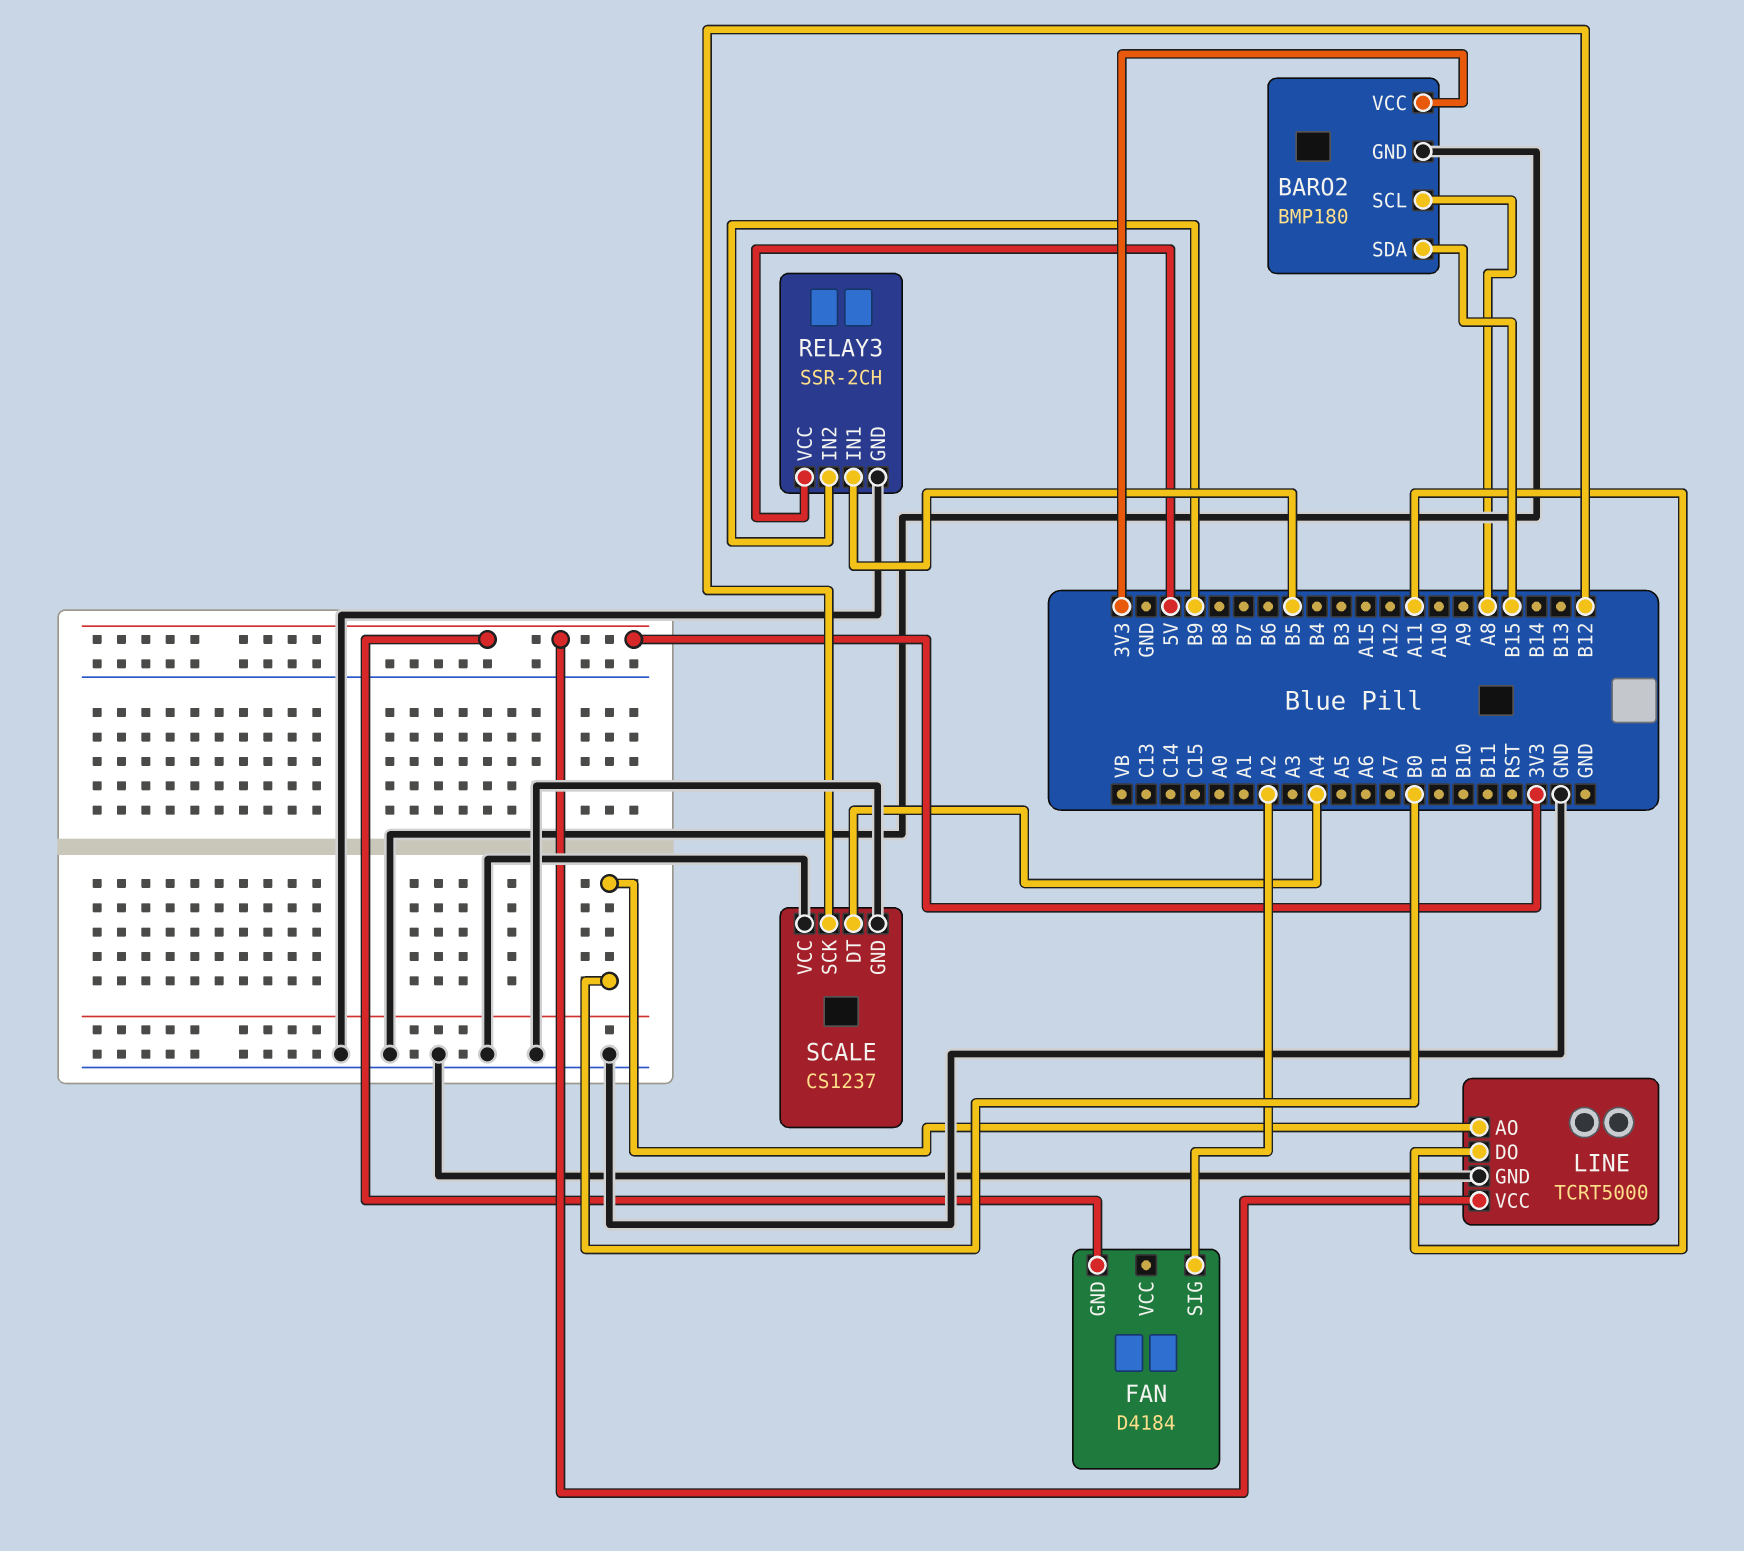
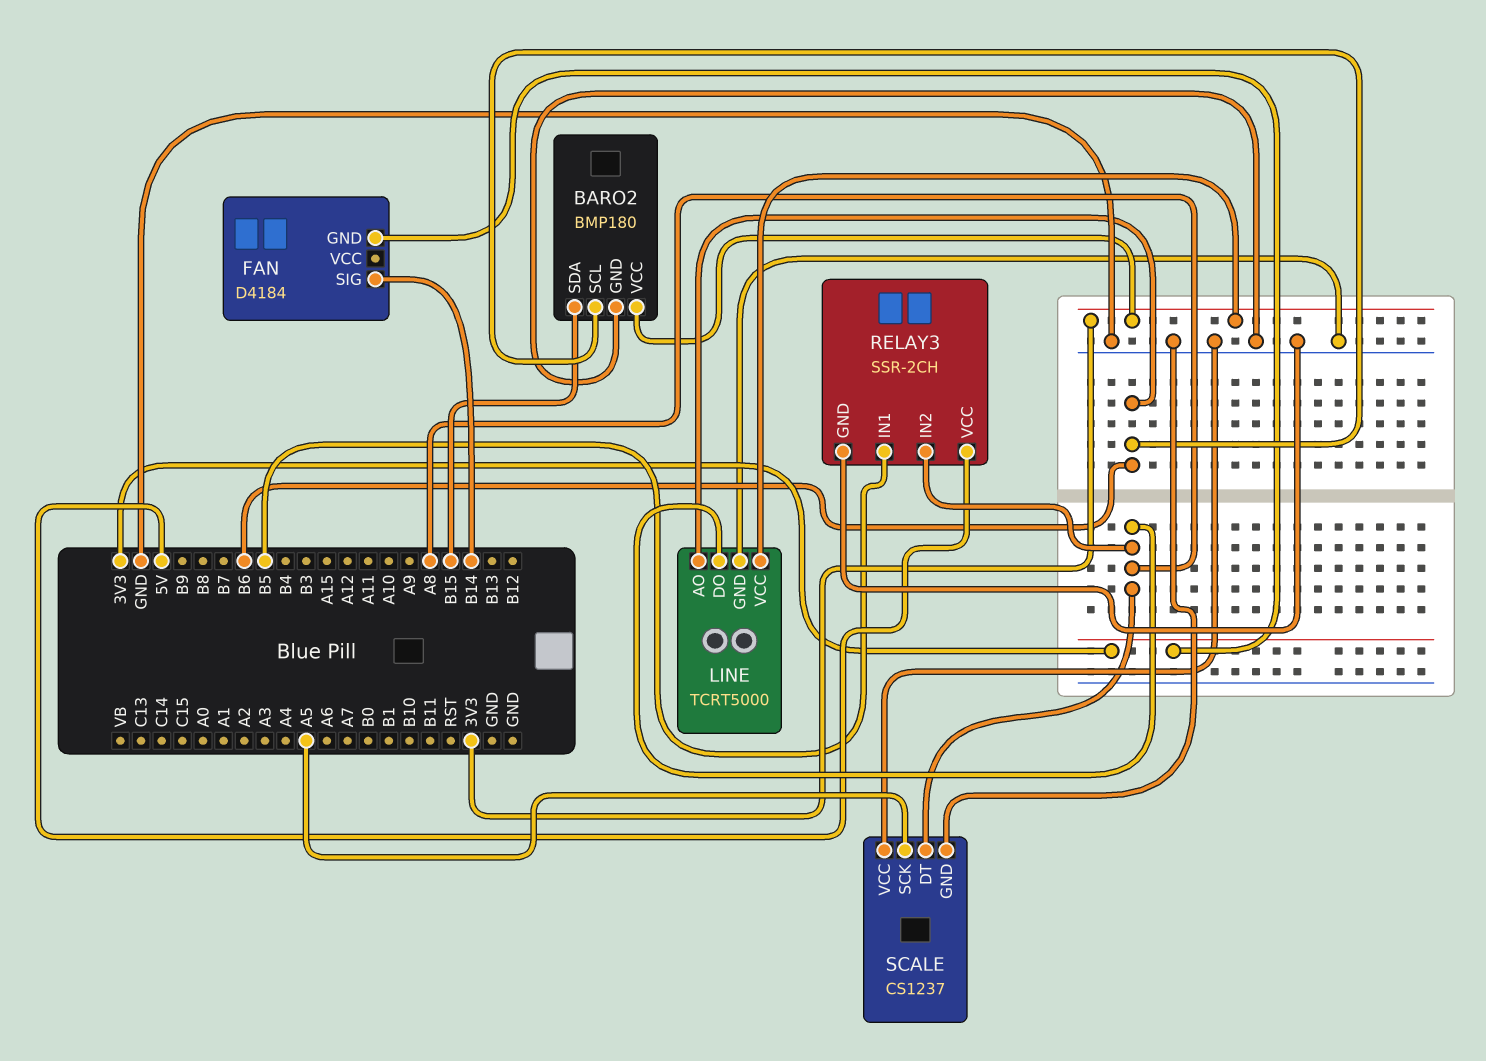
BARO2 pin SCL: A8 -> B6
FAN pin SIG: A2 -> B14
LINE pin AO: B0 -> B6
LINE pin DO: A11 -> A8
RELAY3 pin IN2: B9 -> A8
SCALE pin DT: A4 -> A8
SCALE pin SCK: B12 -> A5

